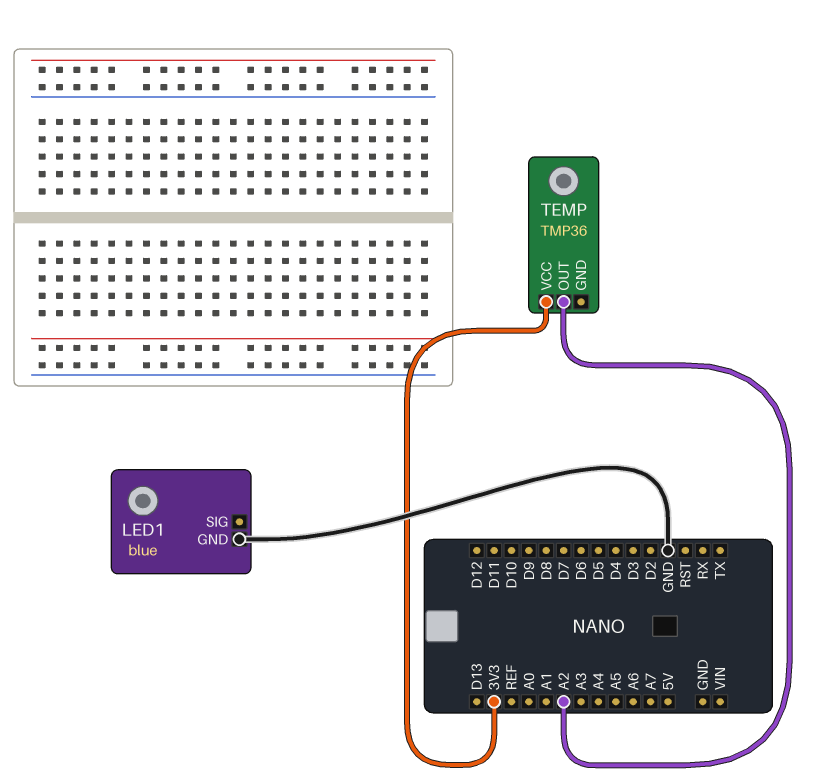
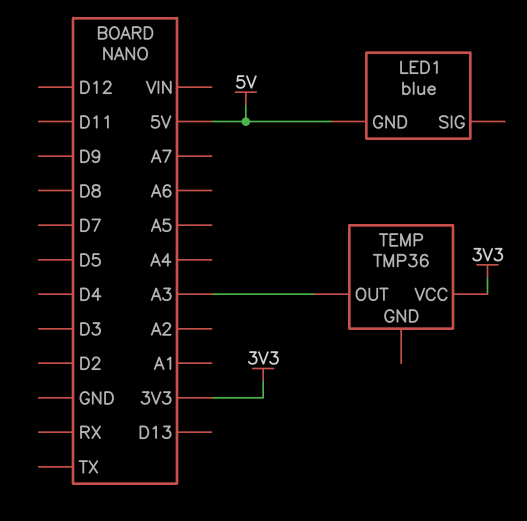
LED1 pin GND: GND -> 5V
TEMP pin OUT: A2 -> A3

